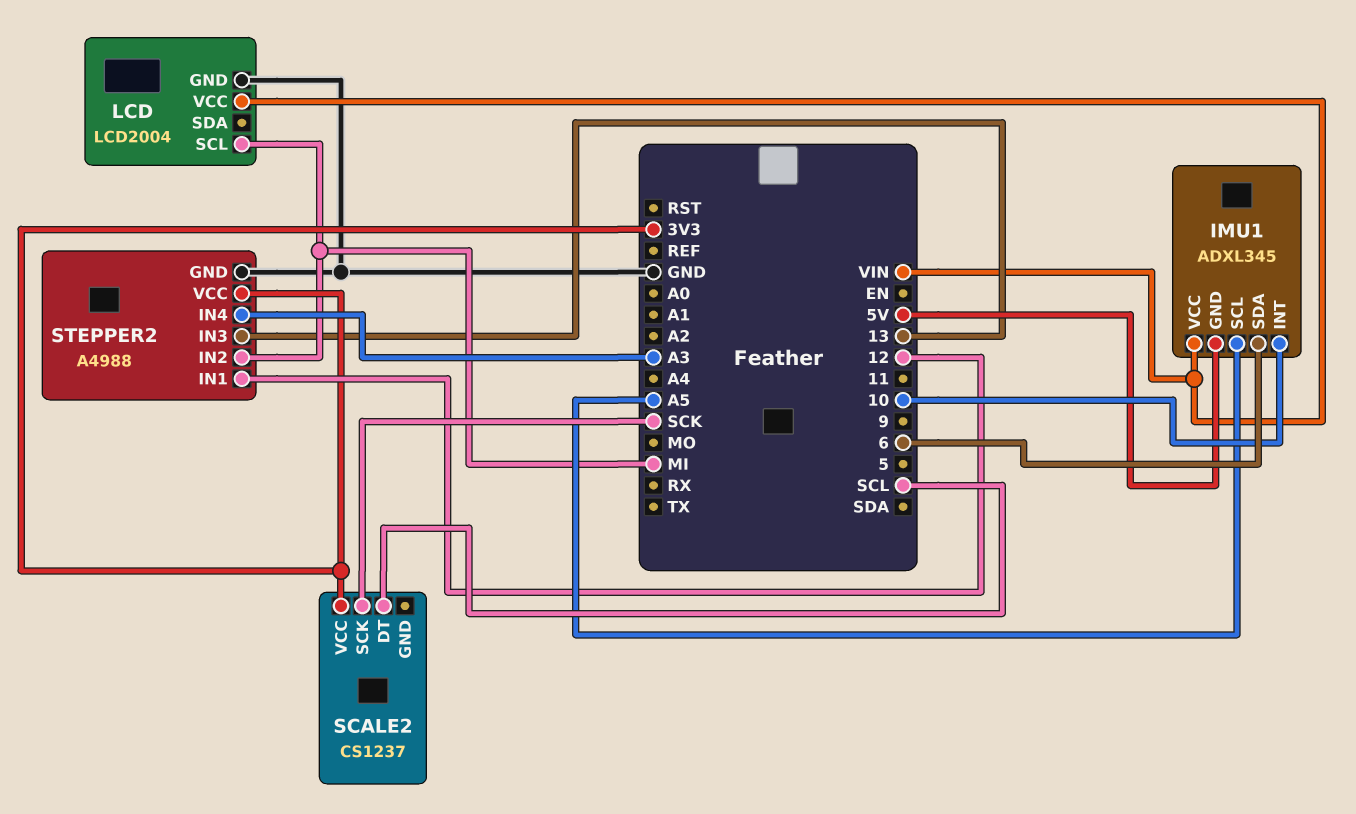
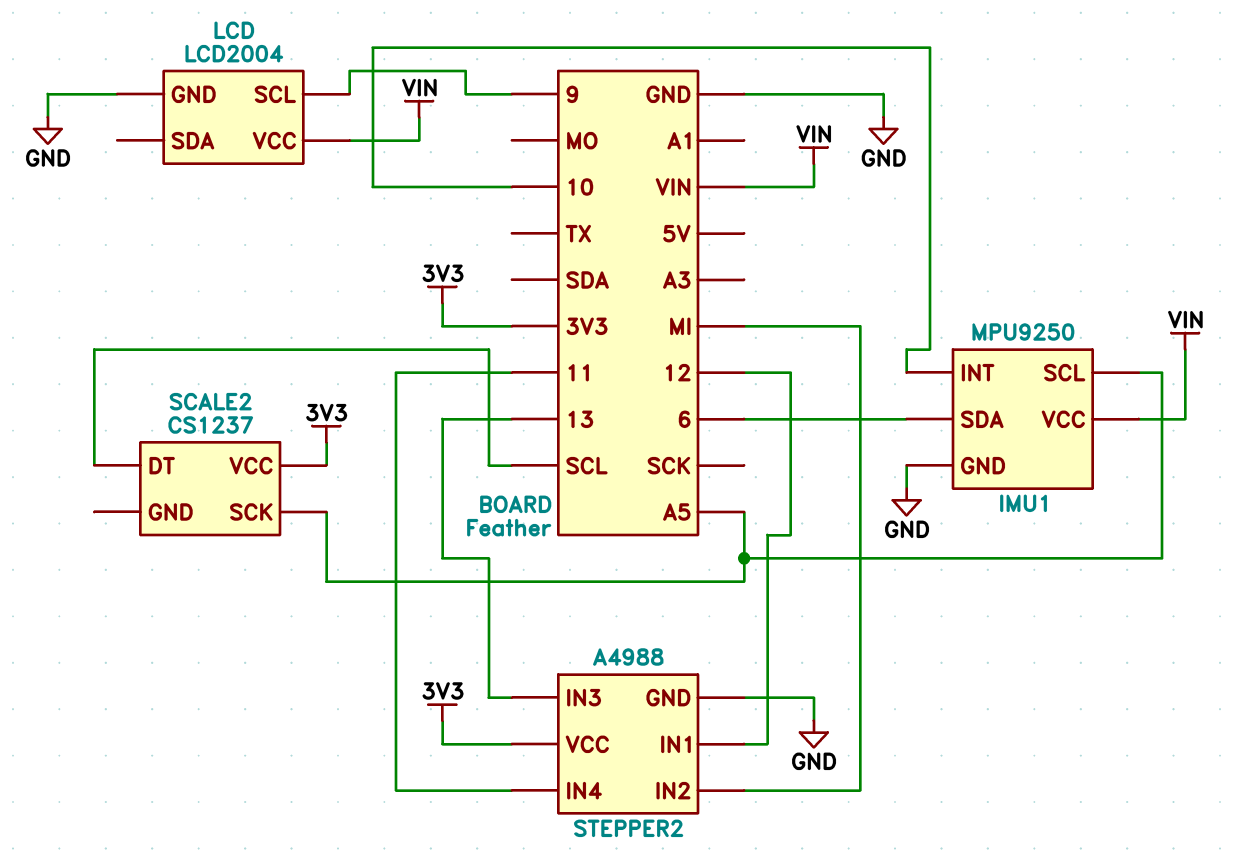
IMU1: ADXL345 -> MPU9250
IMU1 pin GND: 5V -> GND
LCD pin SCL: MI -> 9
SCALE2 pin SCK: SCK -> A5
STEPPER2 pin IN4: A3 -> 11

